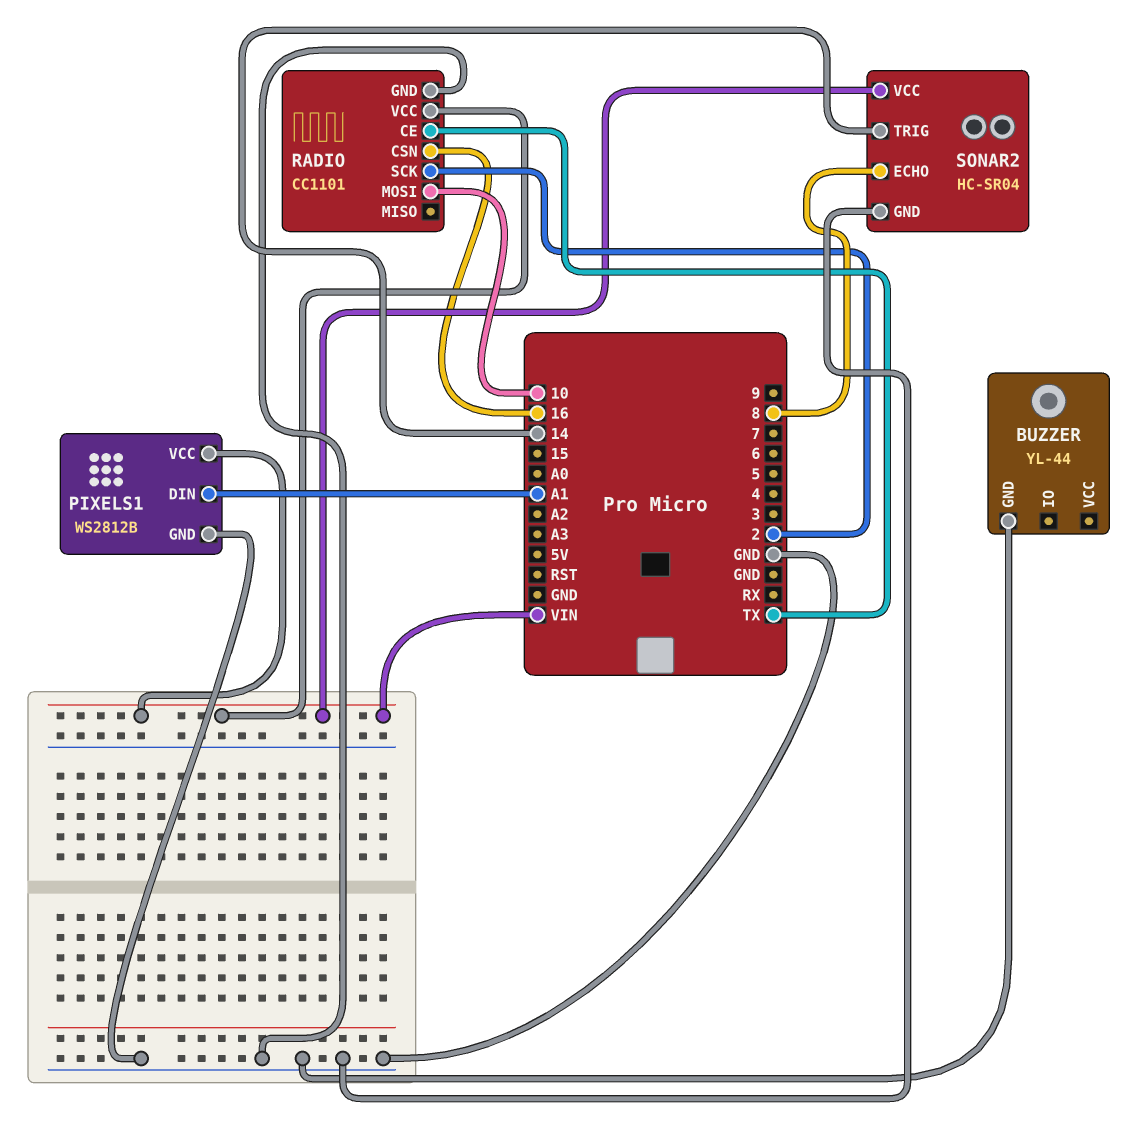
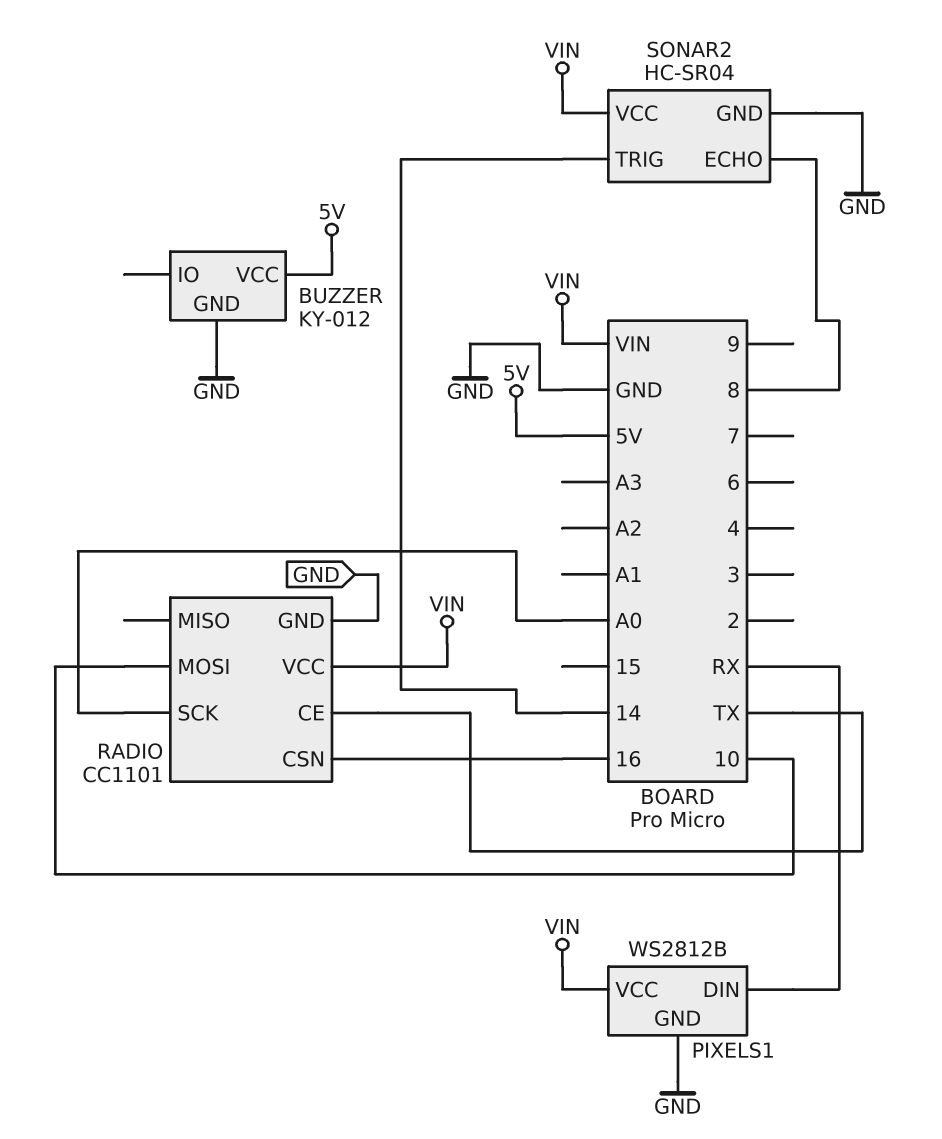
BUZZER: YL-44 -> KY-012
BUZZER pin VCC: none -> 5V
PIXELS1 pin DIN: A1 -> RX
RADIO pin SCK: 2 -> A0

